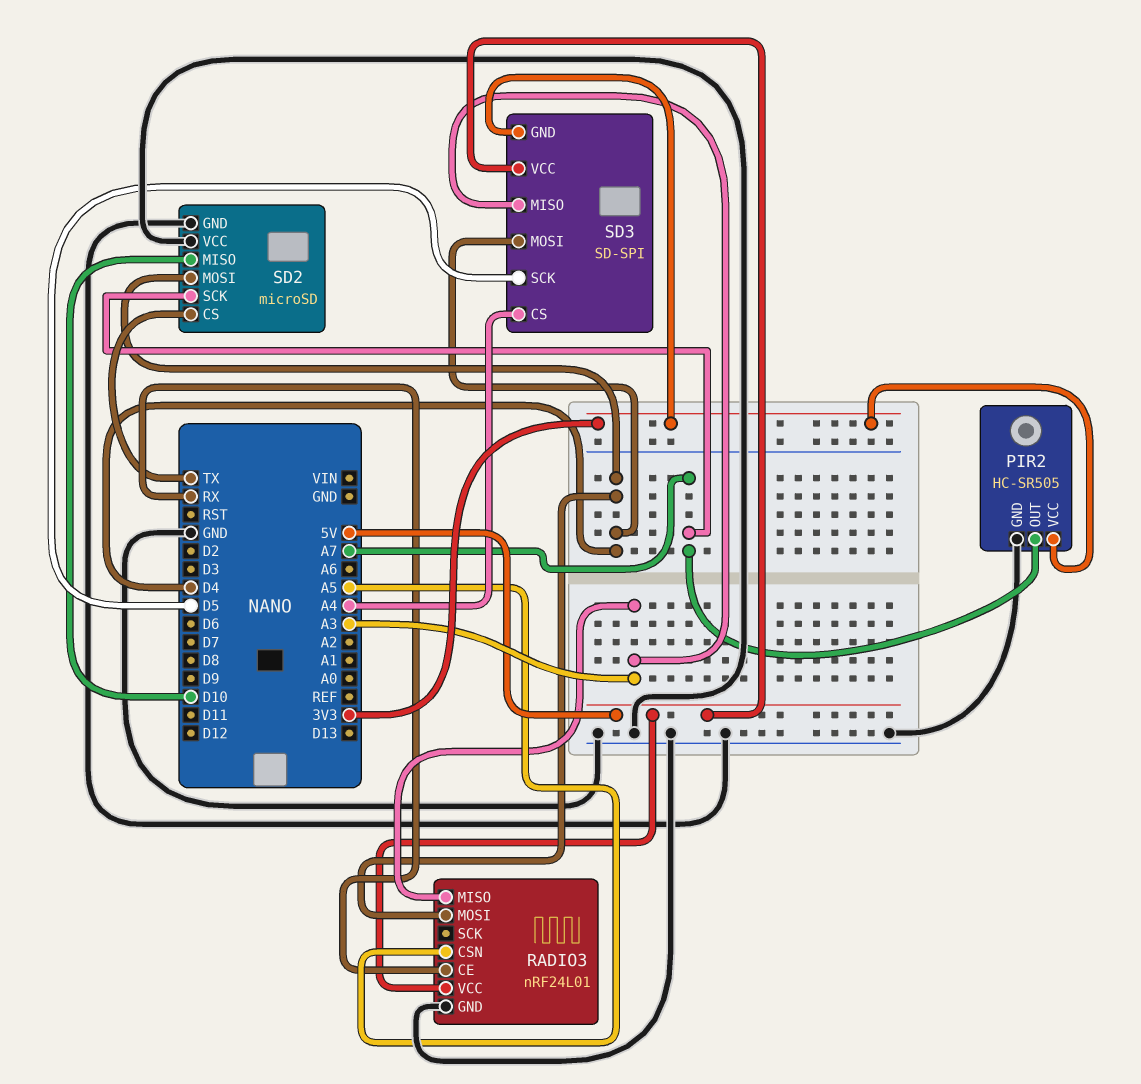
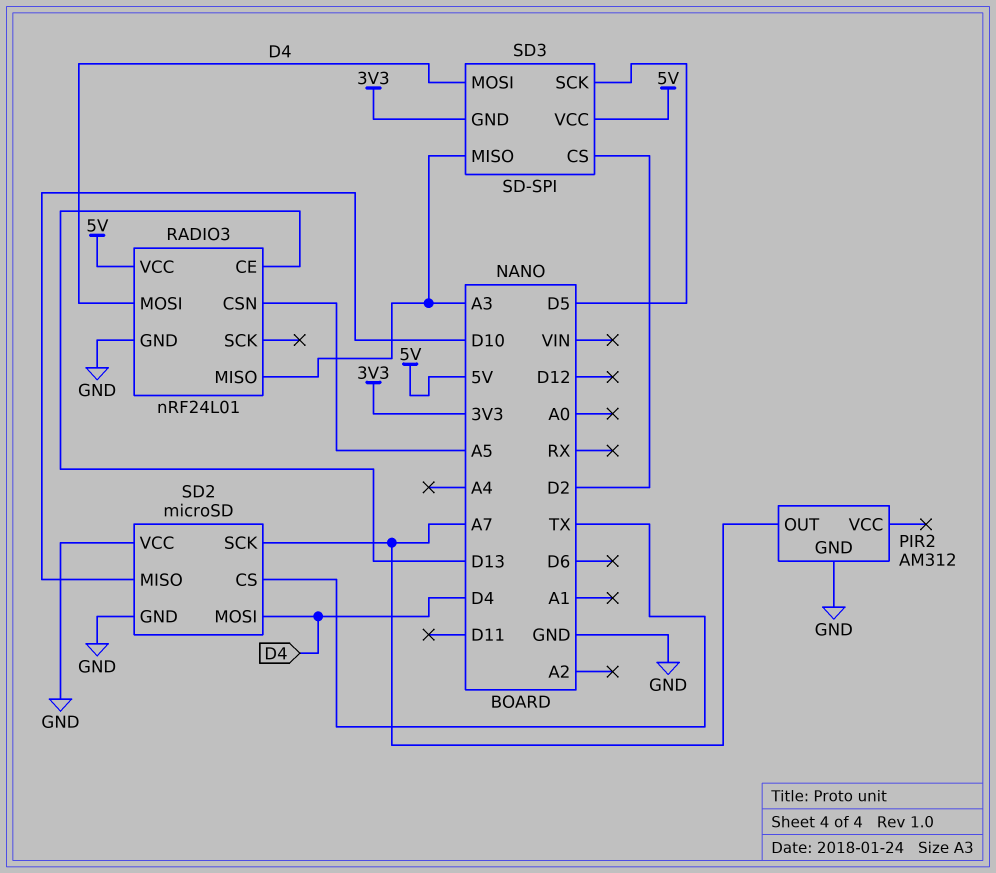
PIR2: HC-SR505 -> AM312
PIR2 pin VCC: 3V3 -> none
RADIO3 pin CE: RX -> D13
SD3 pin CS: A4 -> D2

